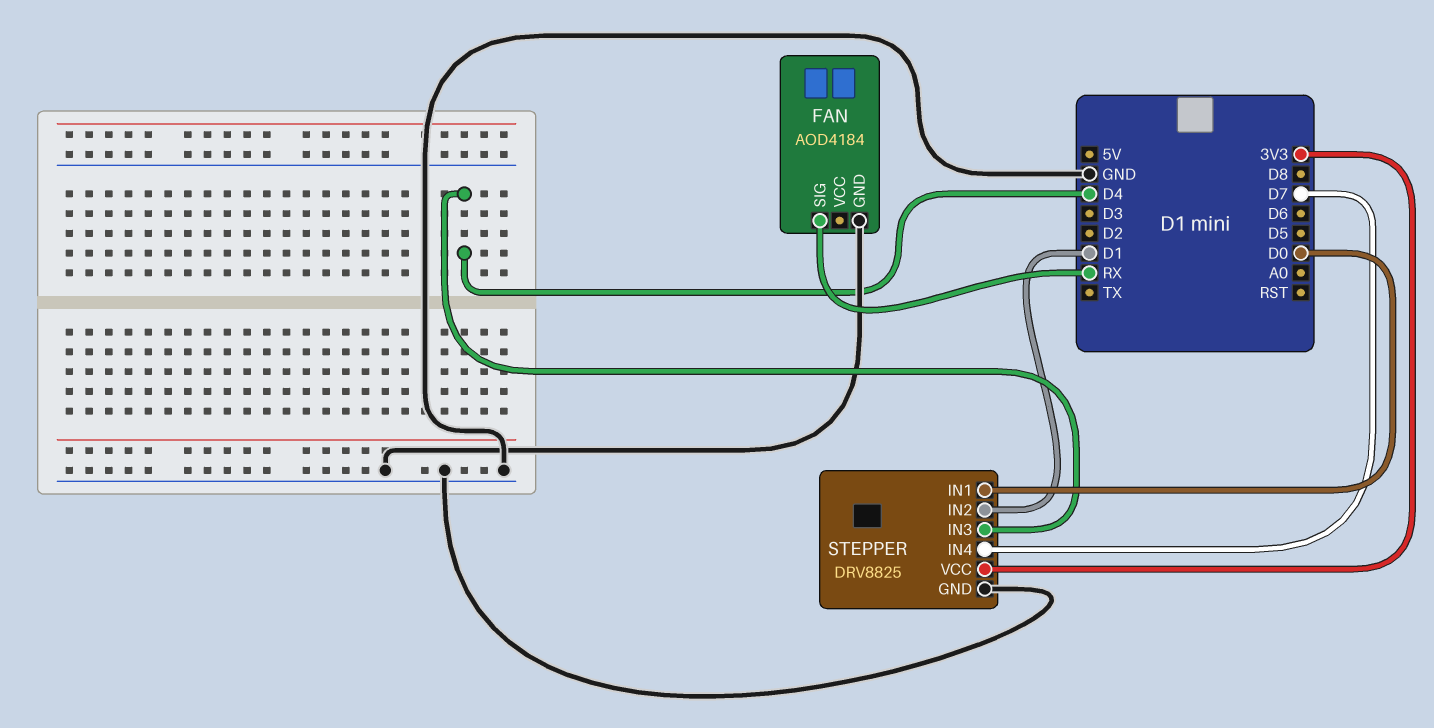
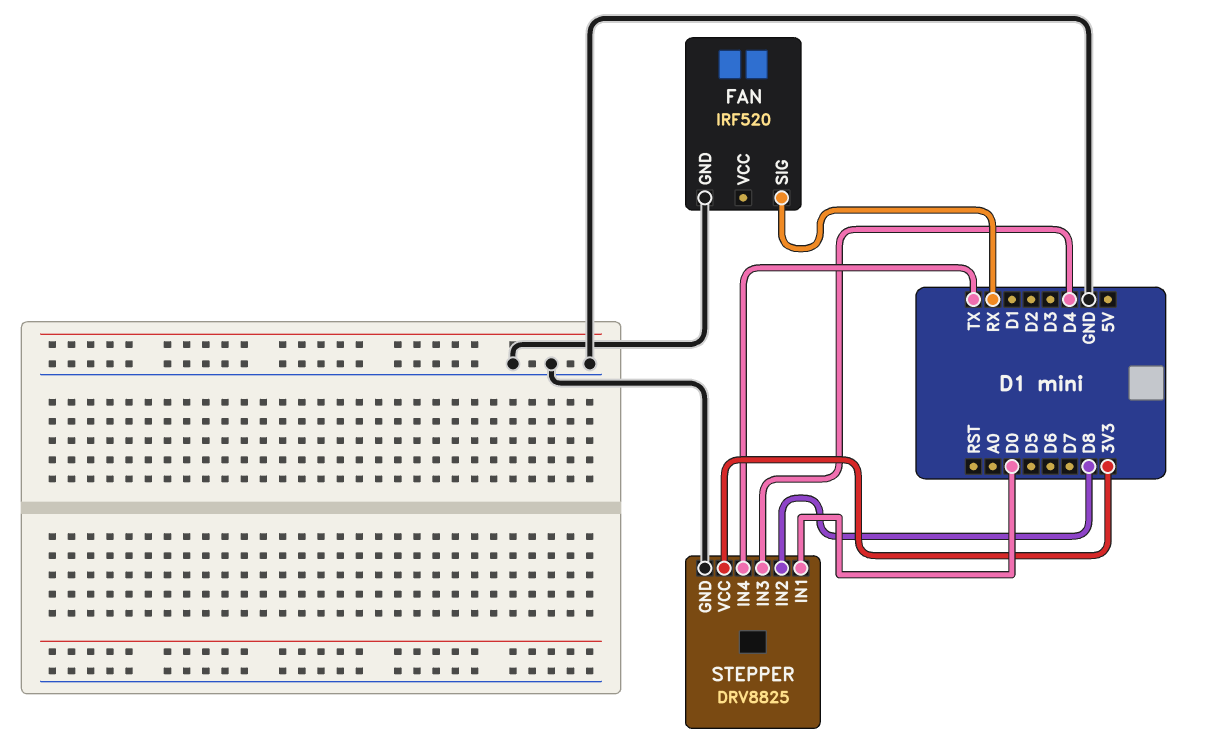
FAN: AOD4184 -> IRF520
STEPPER pin IN2: D1 -> D8
STEPPER pin IN4: D7 -> TX

